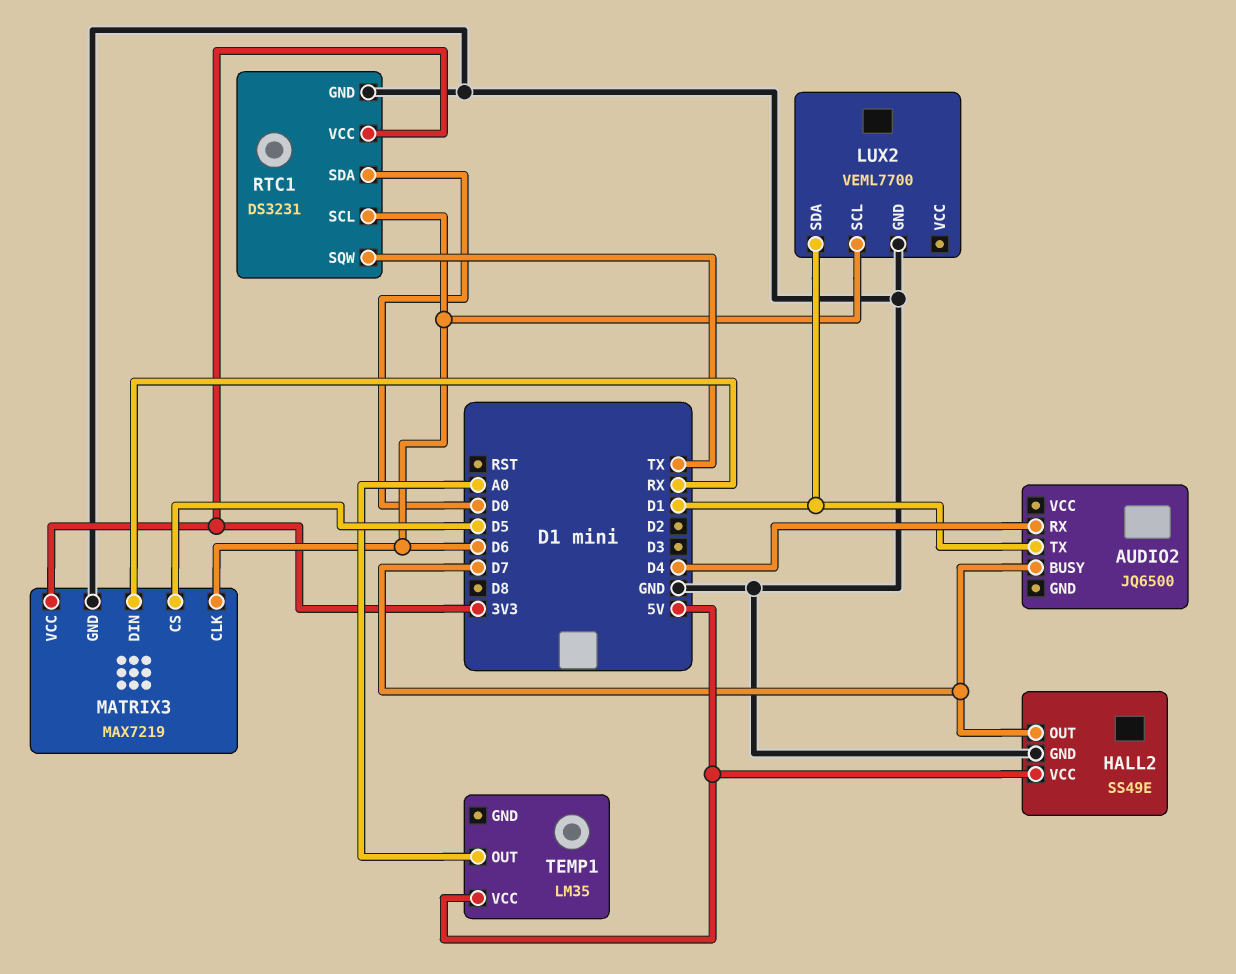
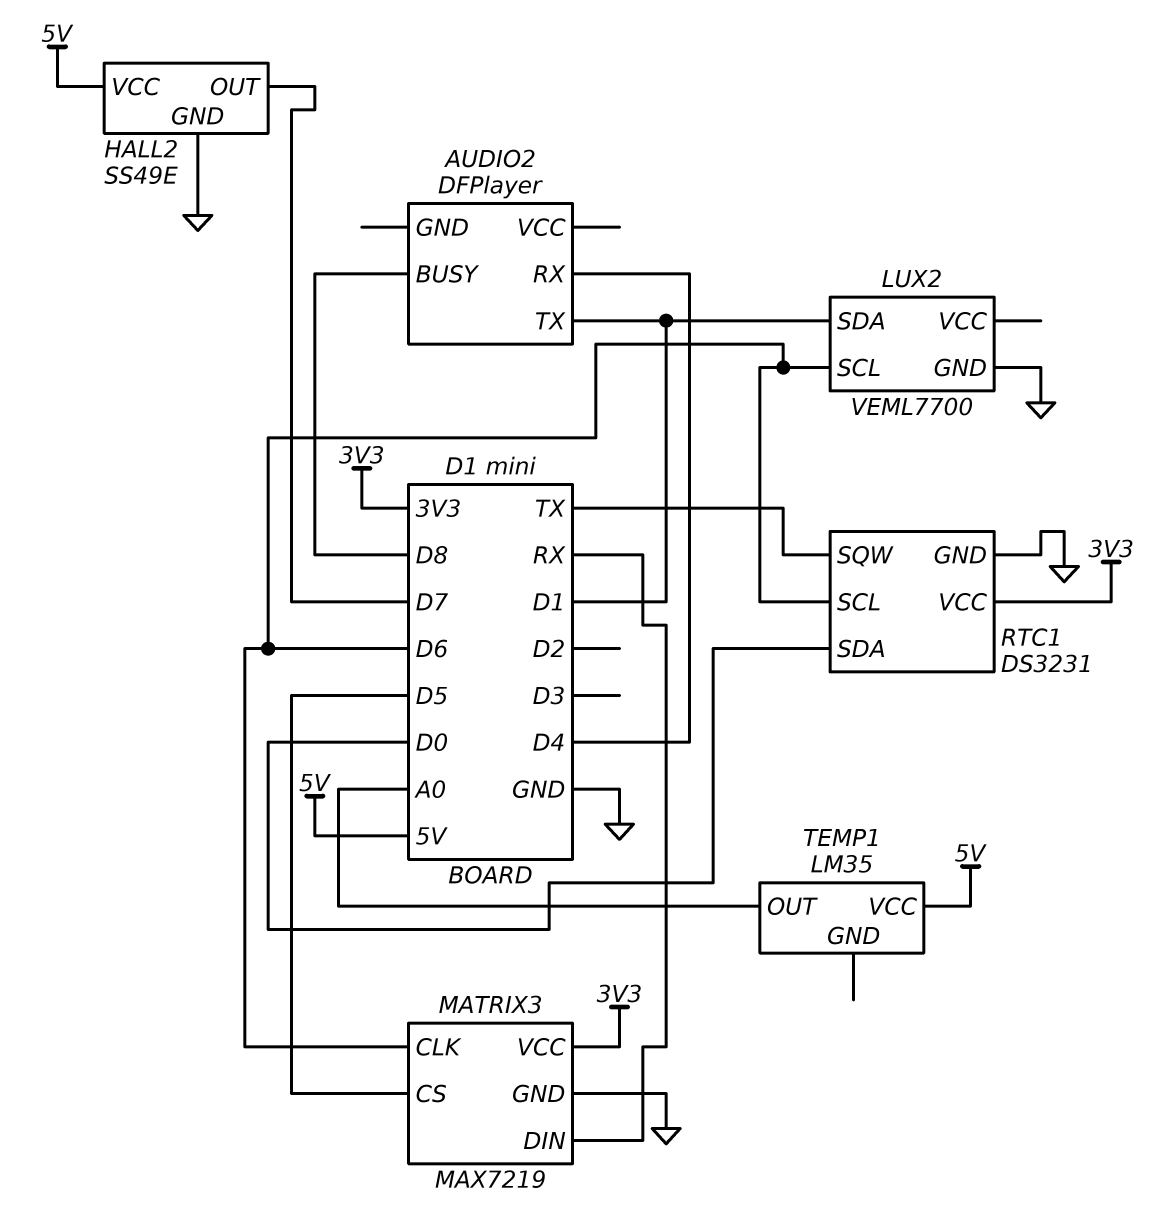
AUDIO2: JQ6500 -> DFPlayer
AUDIO2 pin BUSY: D7 -> D8

